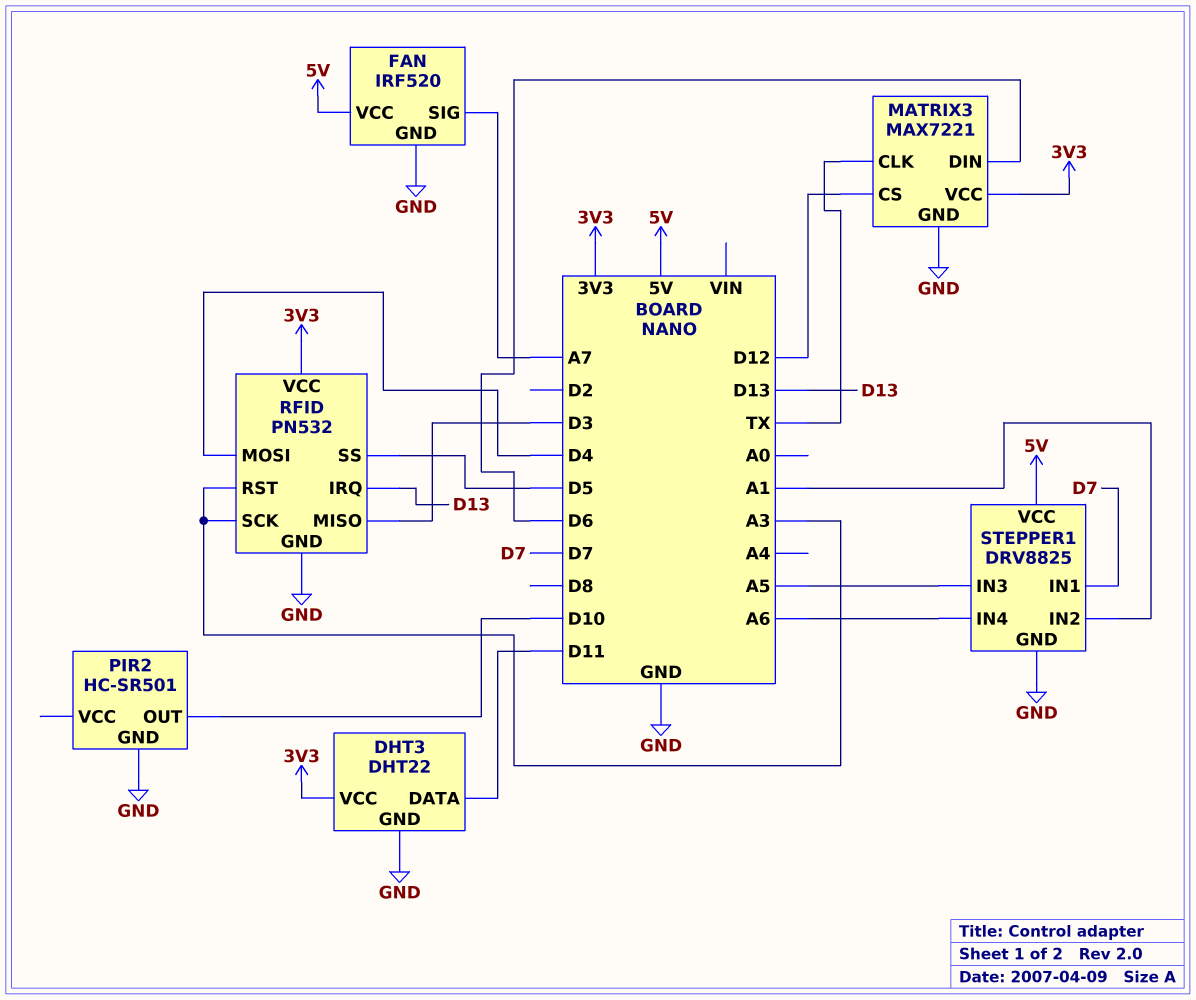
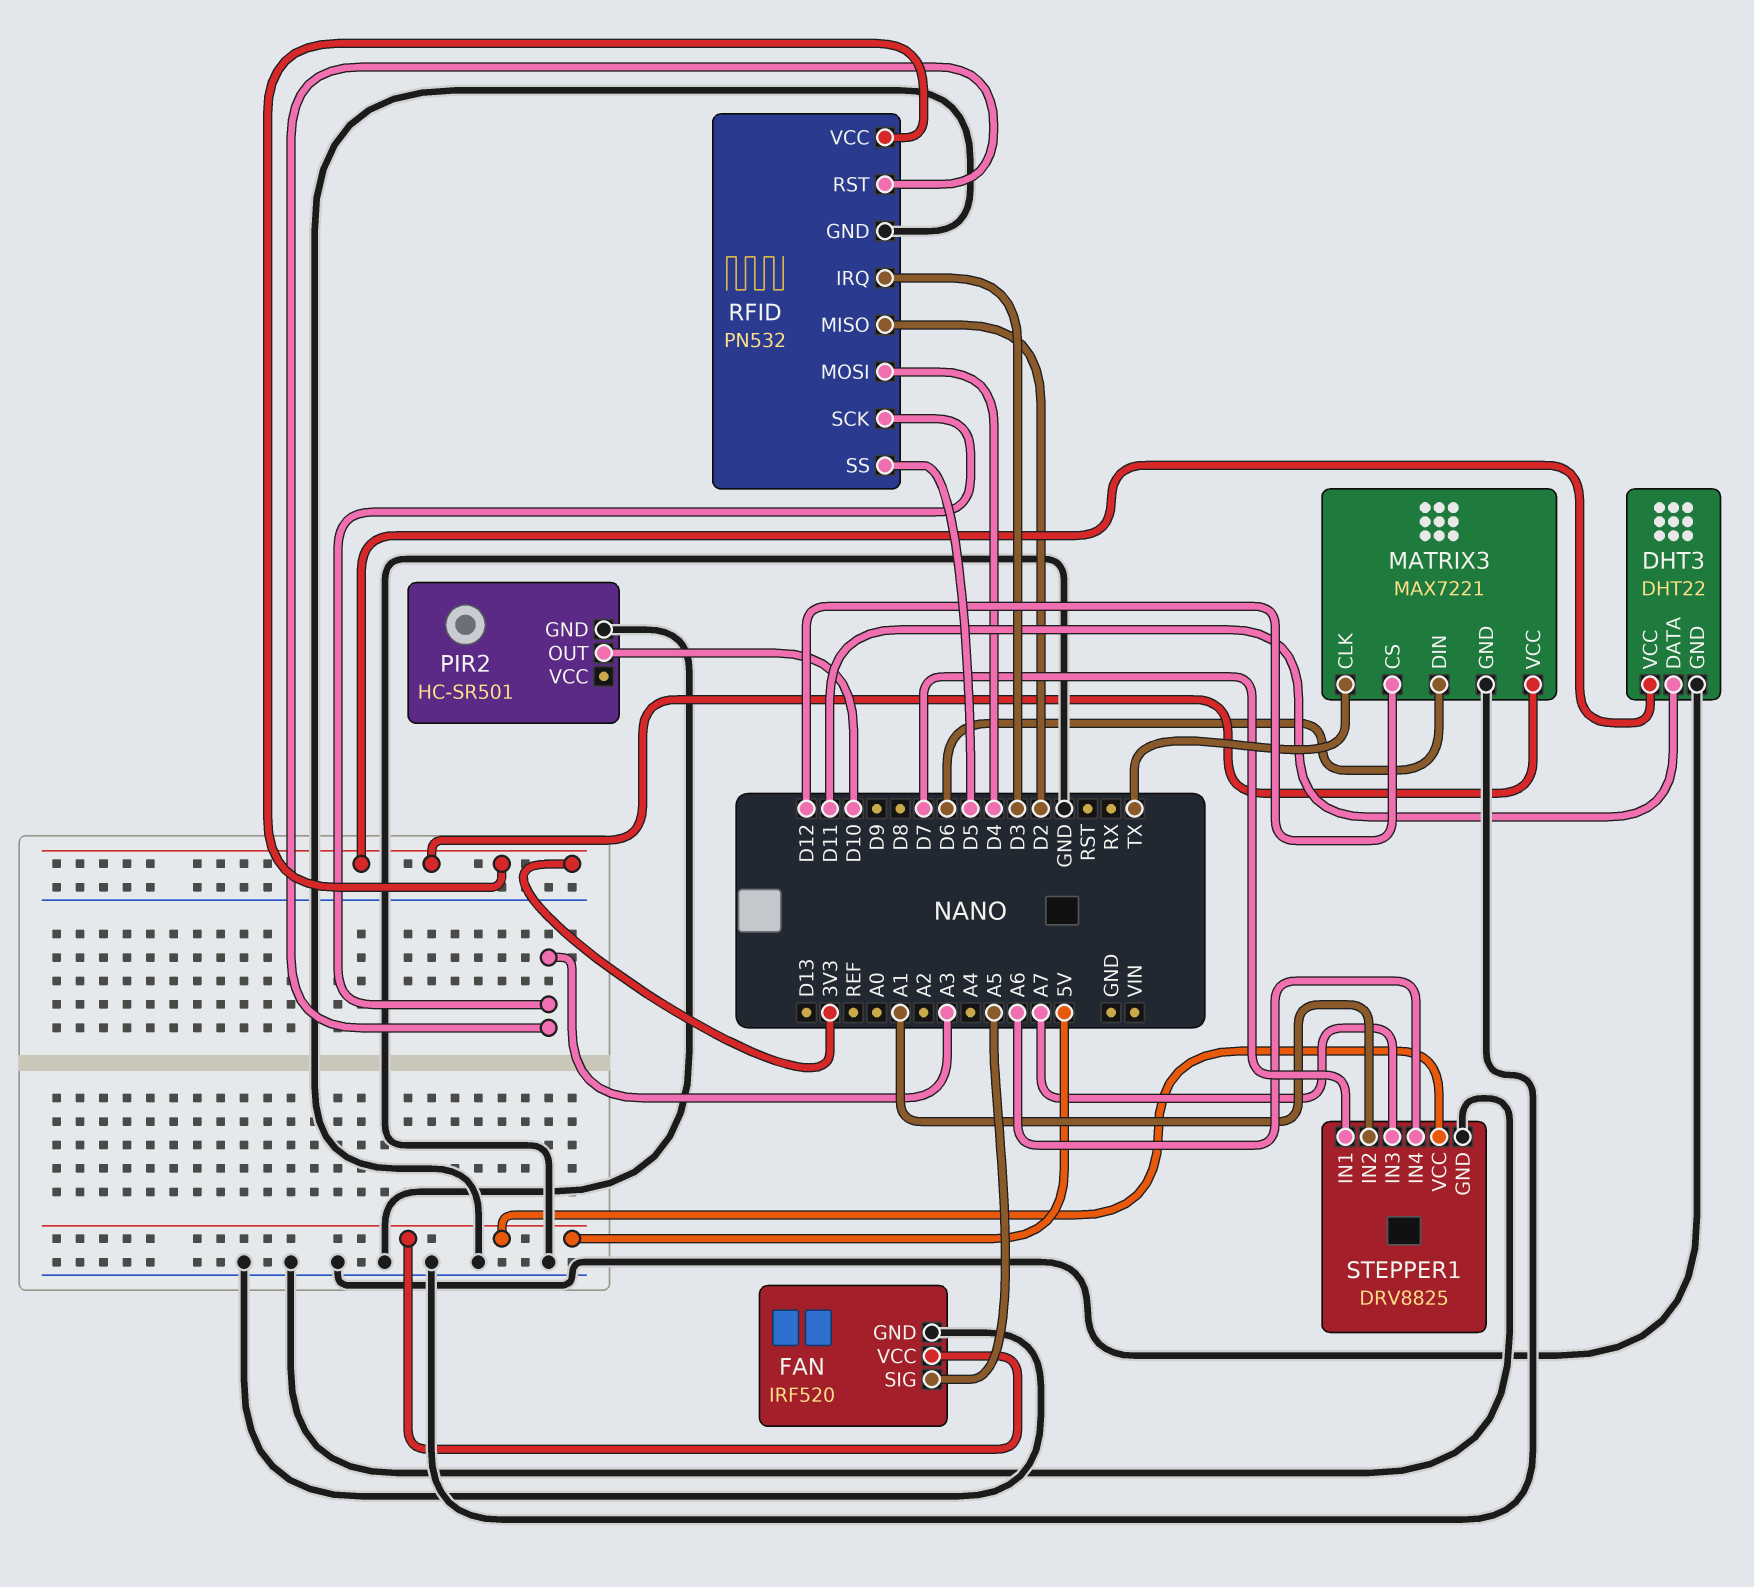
FAN pin SIG: A7 -> A5
RFID pin IRQ: D13 -> D3
RFID pin MISO: D3 -> D2
STEPPER1 pin IN3: A5 -> A7

